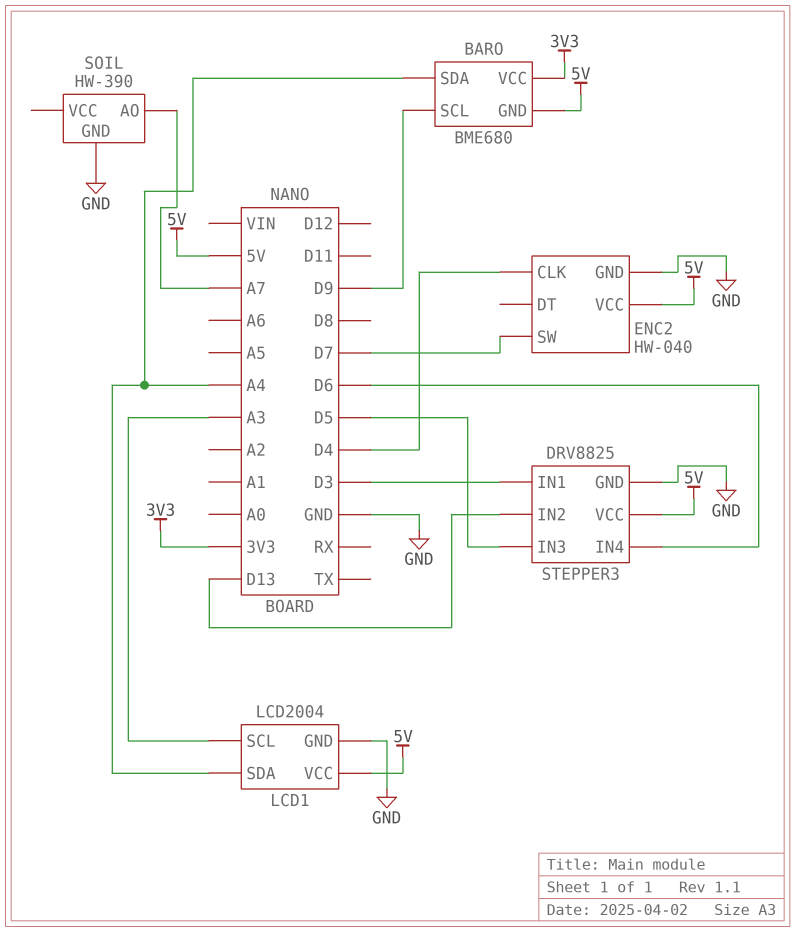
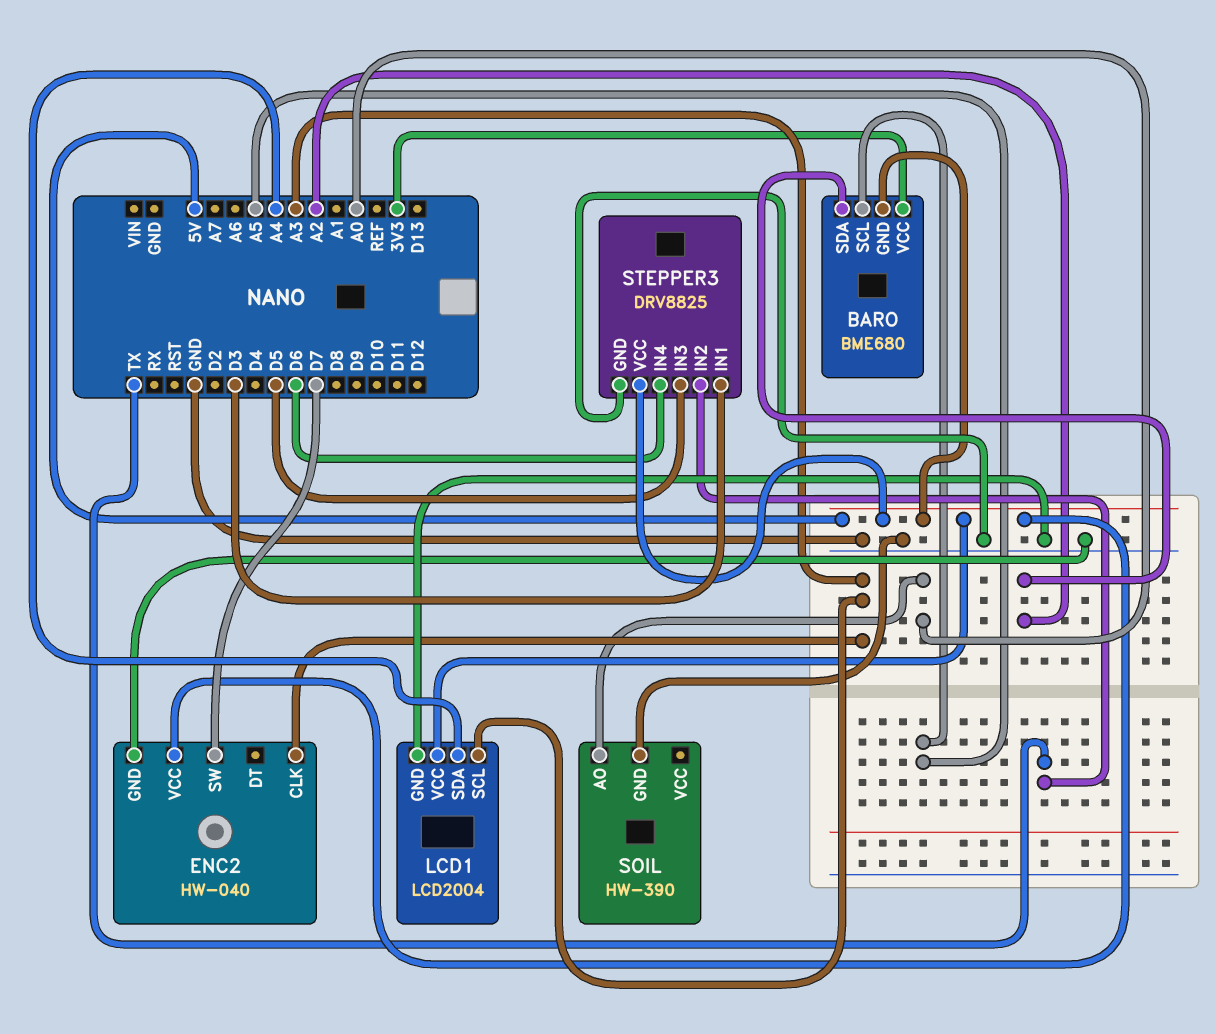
BARO pin SCL: D9 -> A5
BARO pin SDA: A4 -> A2
ENC2 pin CLK: D4 -> A3
SOIL pin AO: A7 -> A0
STEPPER3 pin IN2: D13 -> TX

